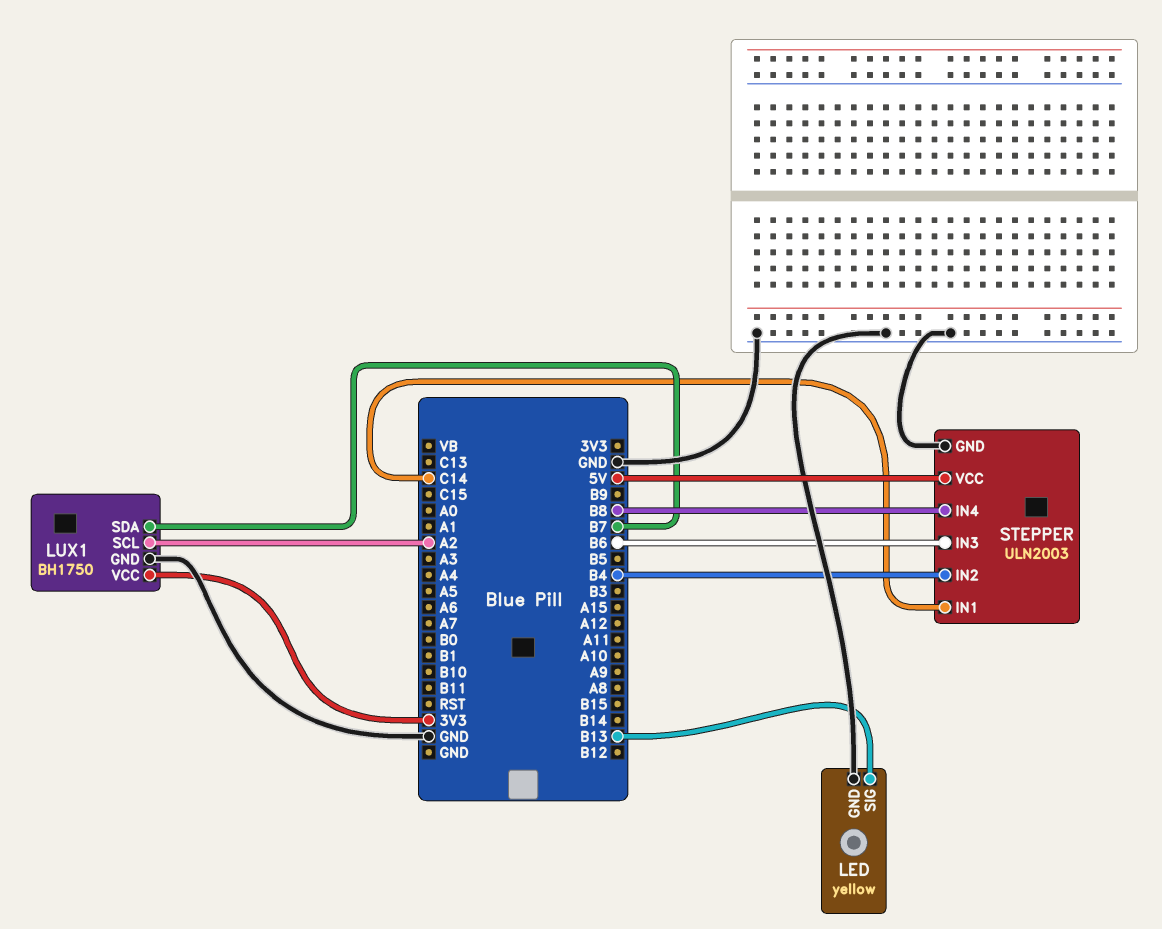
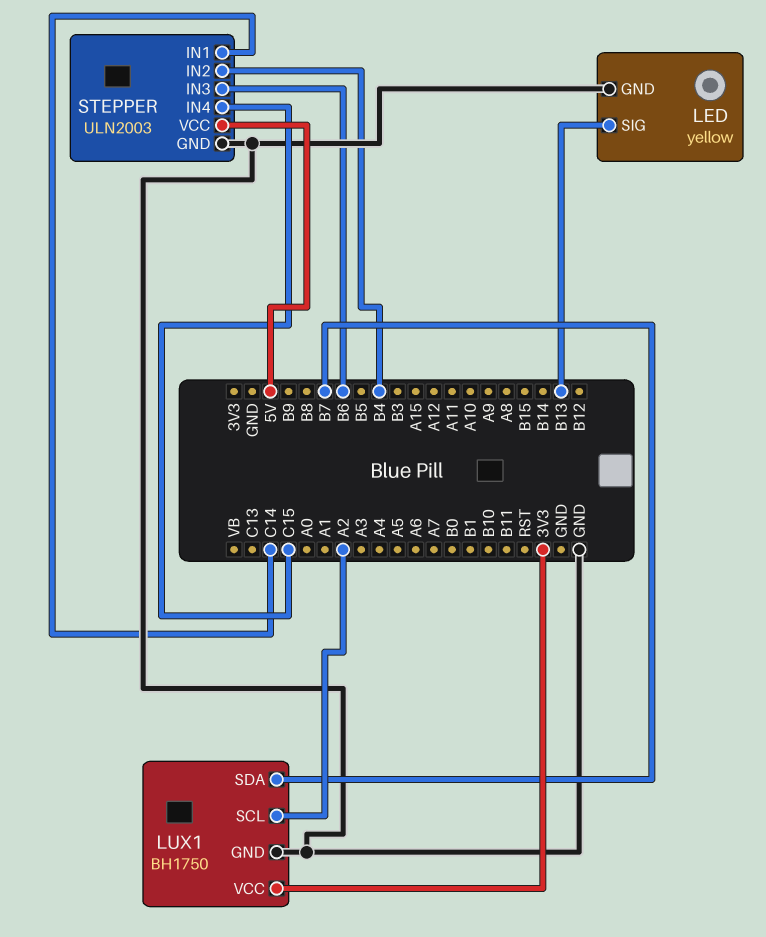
STEPPER pin IN4: B8 -> C15

